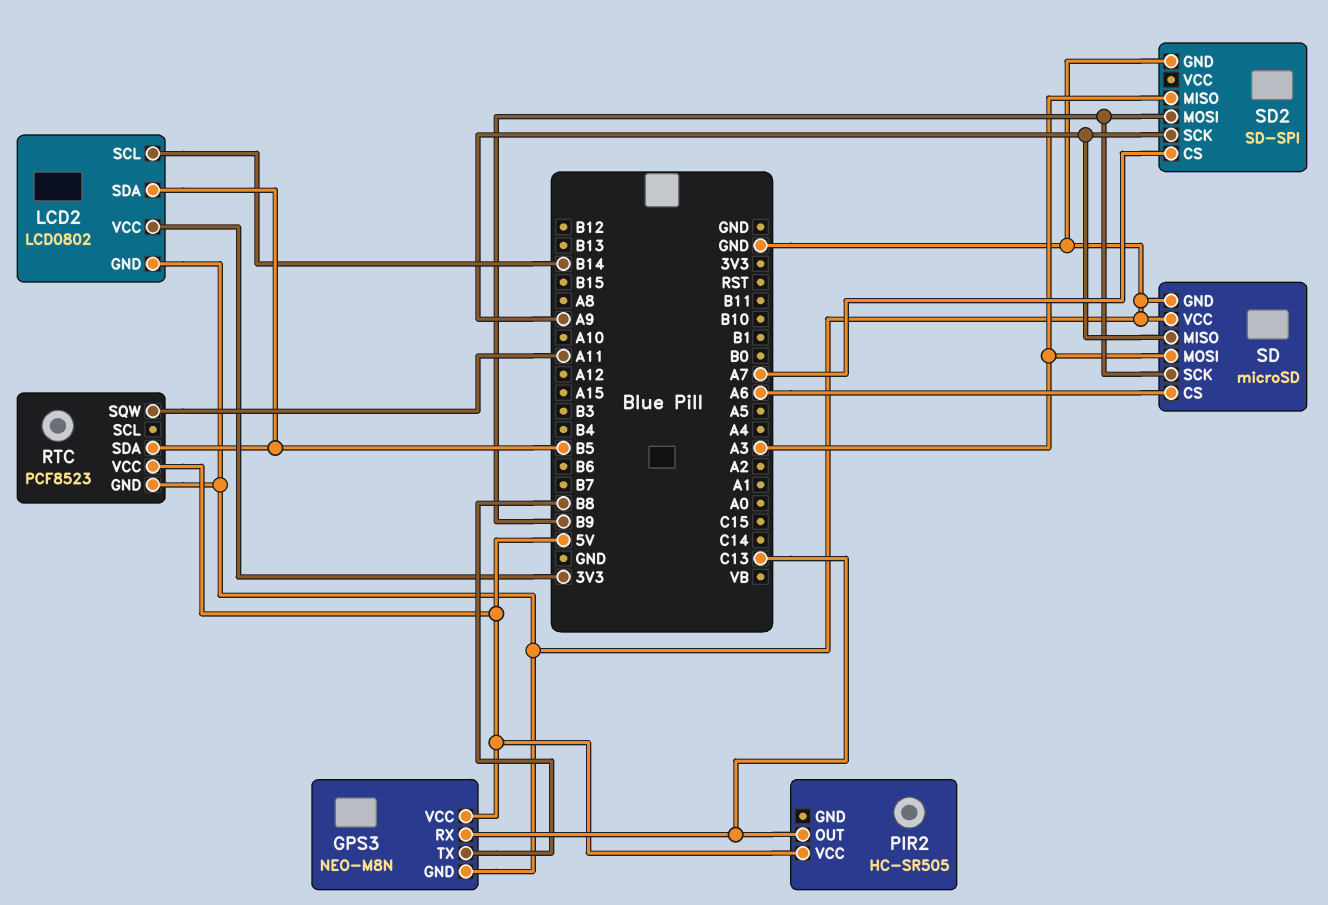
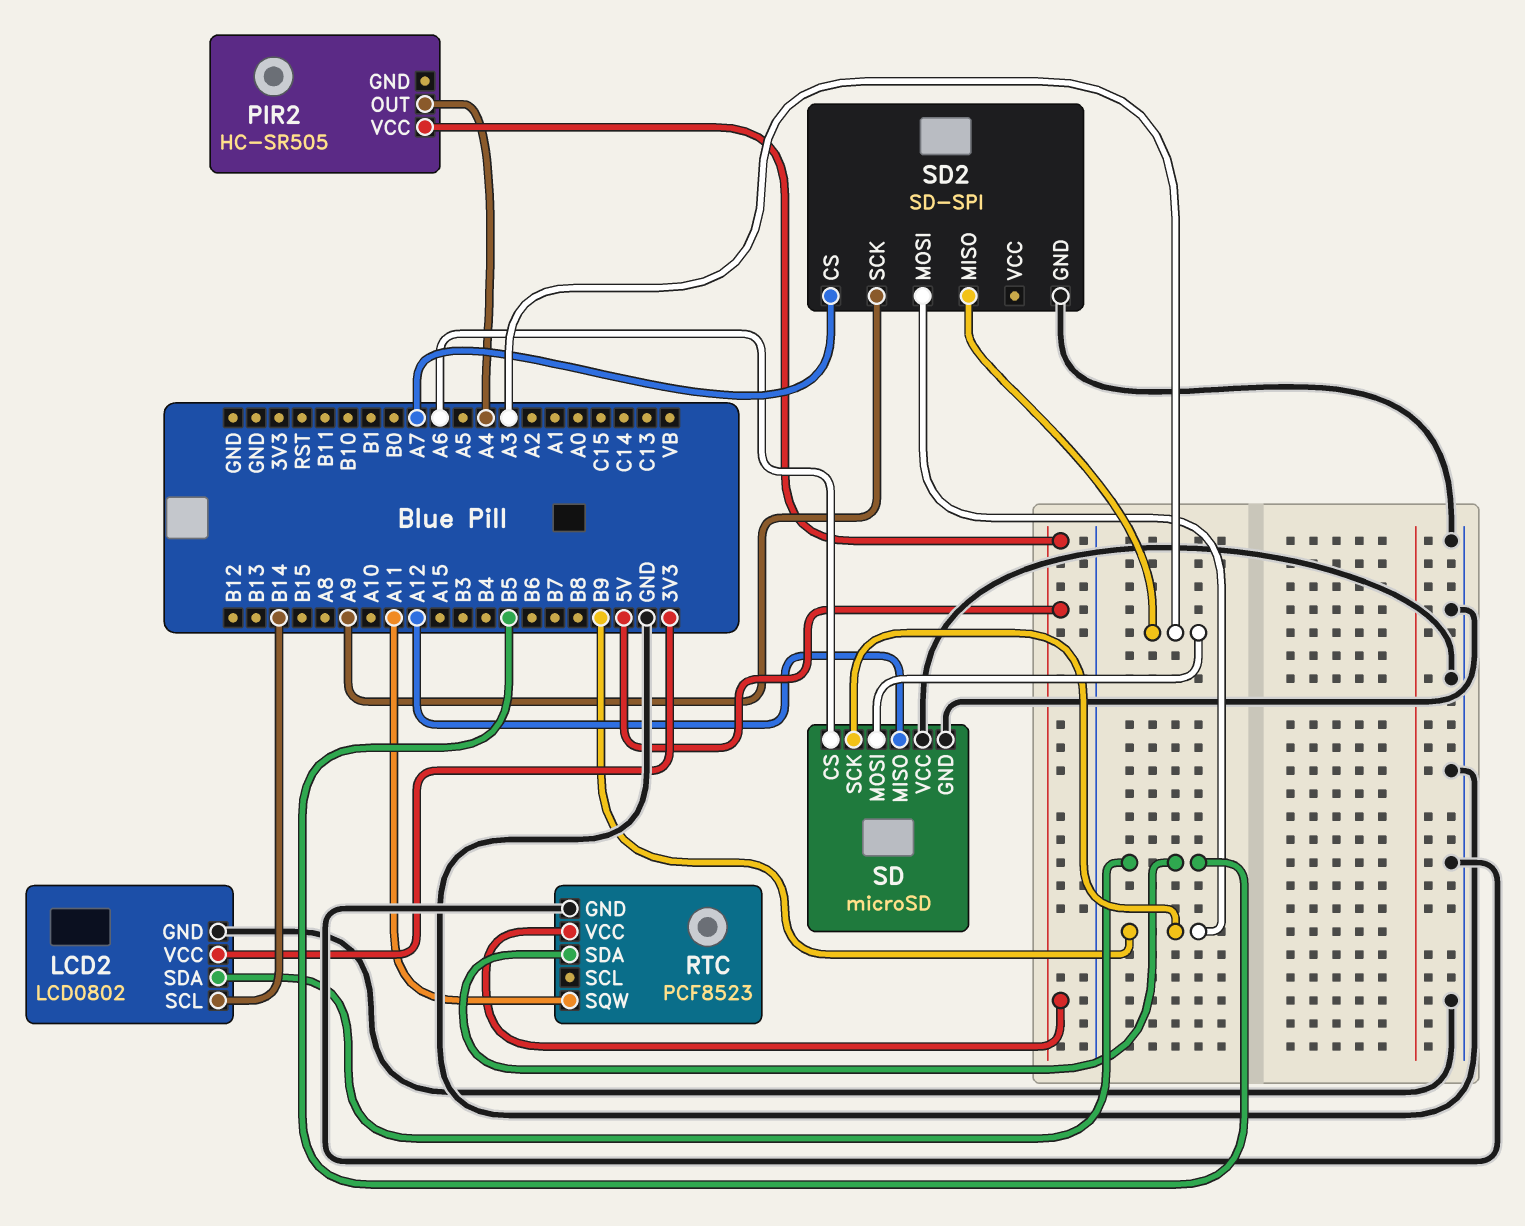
GPS3: NEO-M8N -> none
GPS3 pin GND: GND -> none
GPS3 pin RX: C13 -> none
GPS3 pin TX: B8 -> none
GPS3 pin VCC: 5V -> none
PIR2 pin OUT: C13 -> A4
SD pin MISO: A9 -> A12

